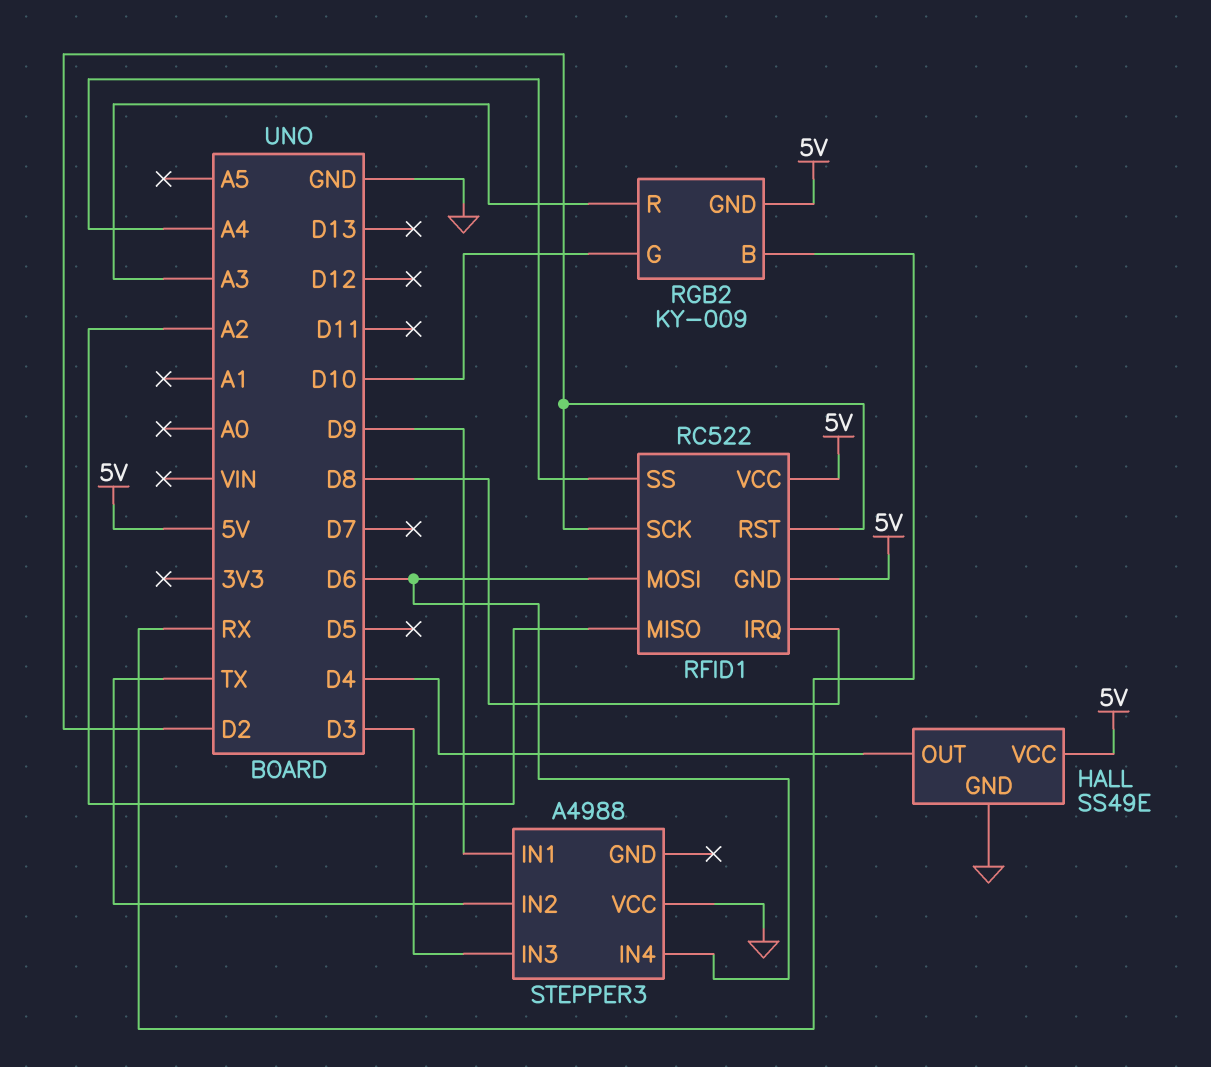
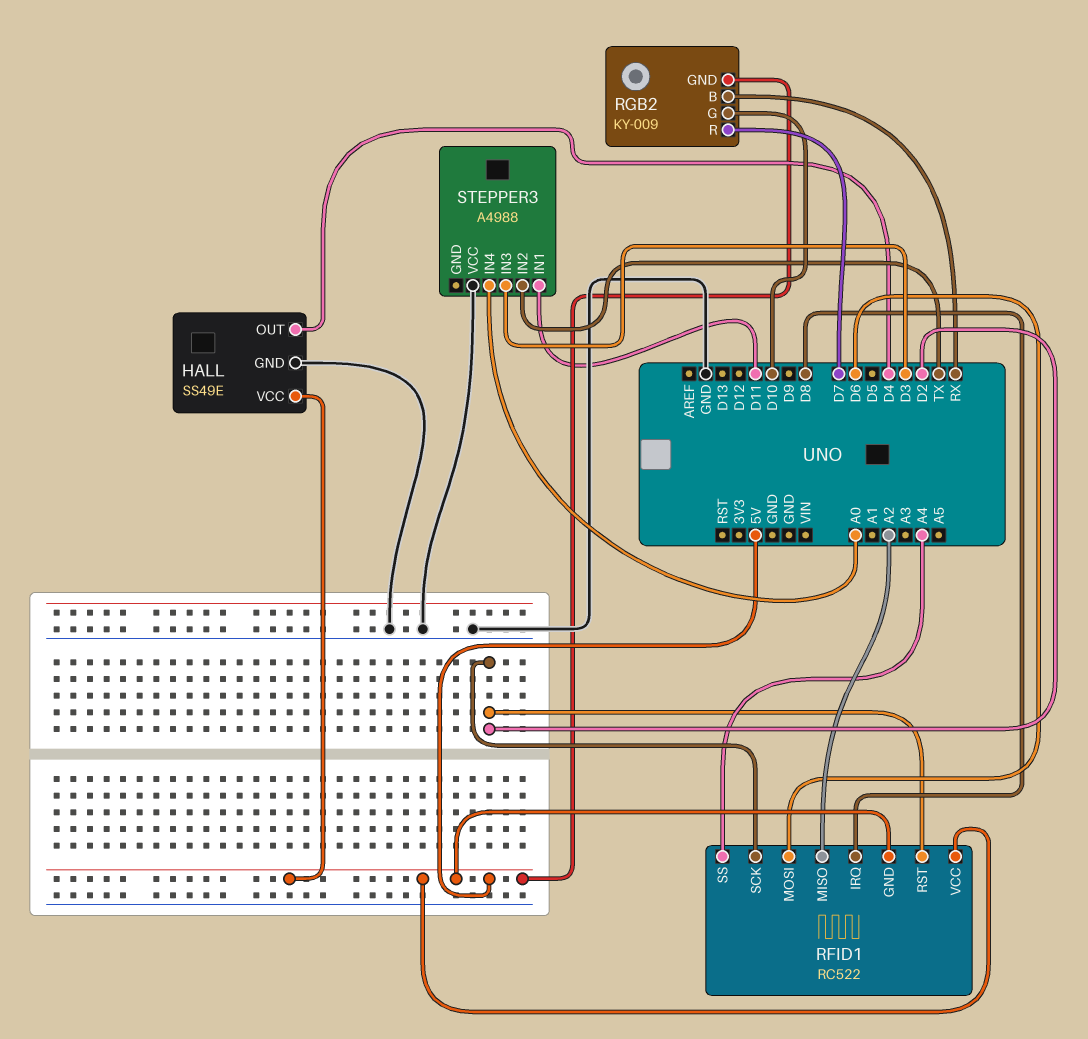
RGB2 pin R: A3 -> D7
STEPPER3 pin IN1: D9 -> D11
STEPPER3 pin IN4: D6 -> A0

